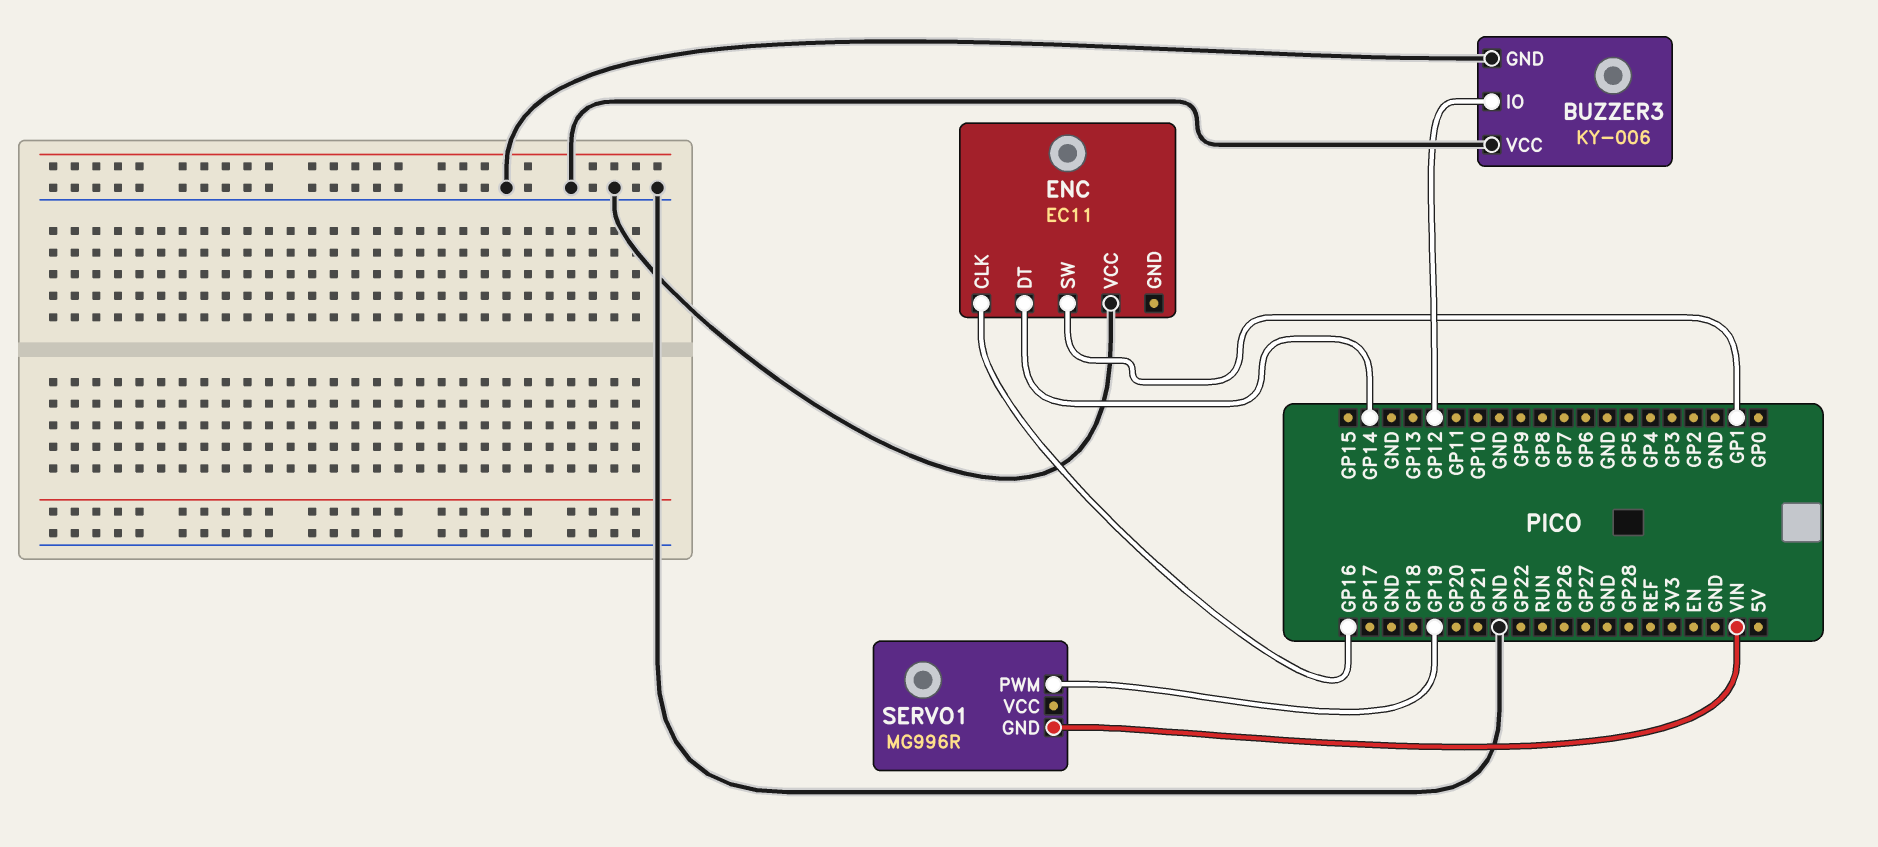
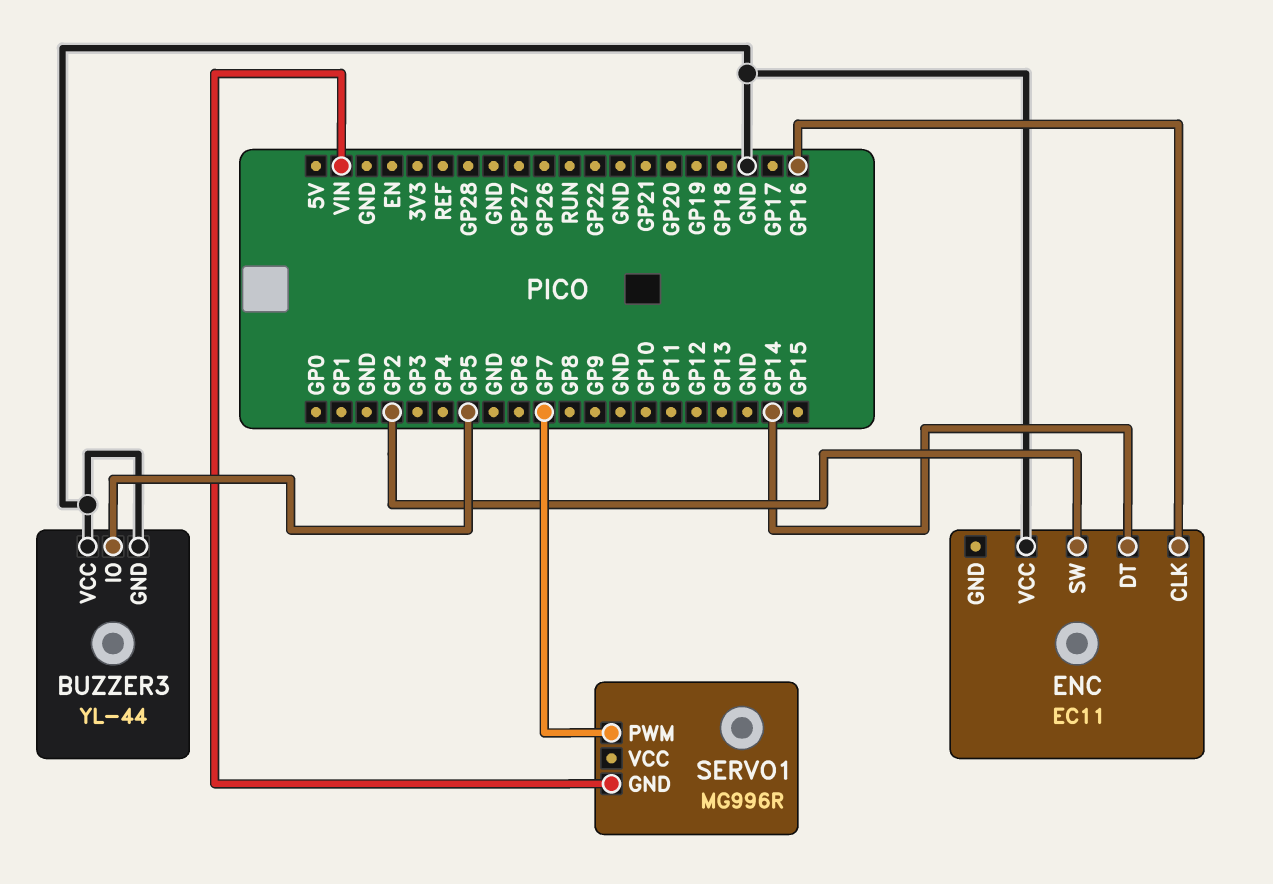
BUZZER3: KY-006 -> YL-44
BUZZER3 pin IO: GP12 -> GP5
ENC pin SW: GP1 -> GP2
SERVO1 pin PWM: GP19 -> GP7

